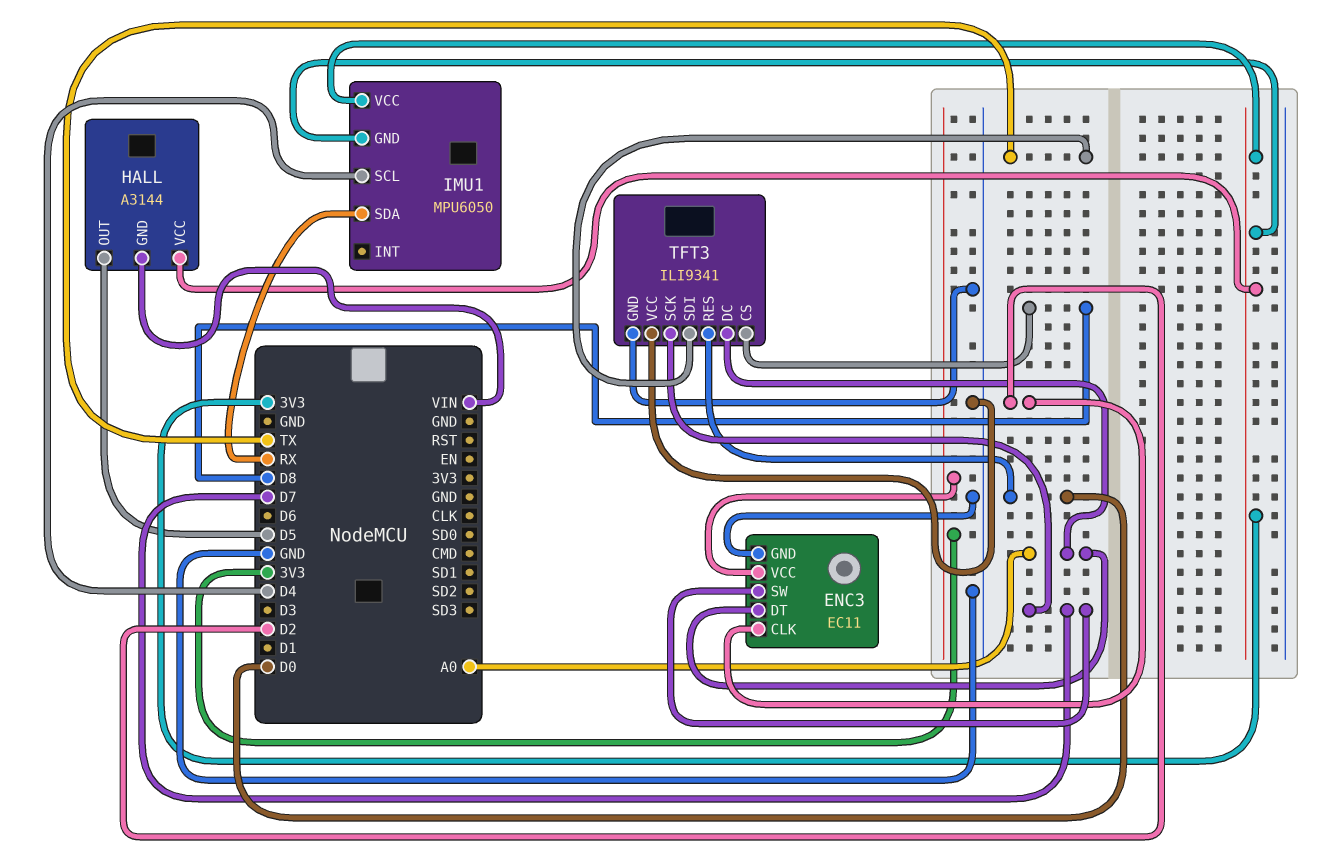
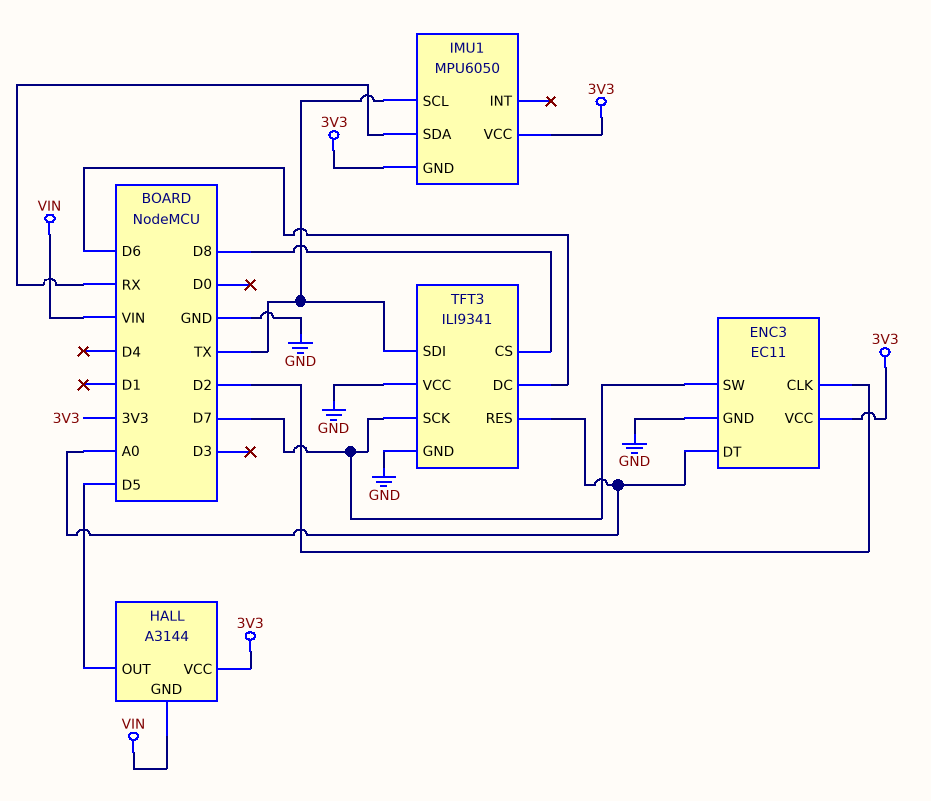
IMU1 pin SCL: D4 -> TX
TFT3 pin DC: A0 -> D6
TFT3 pin RES: D0 -> A0

